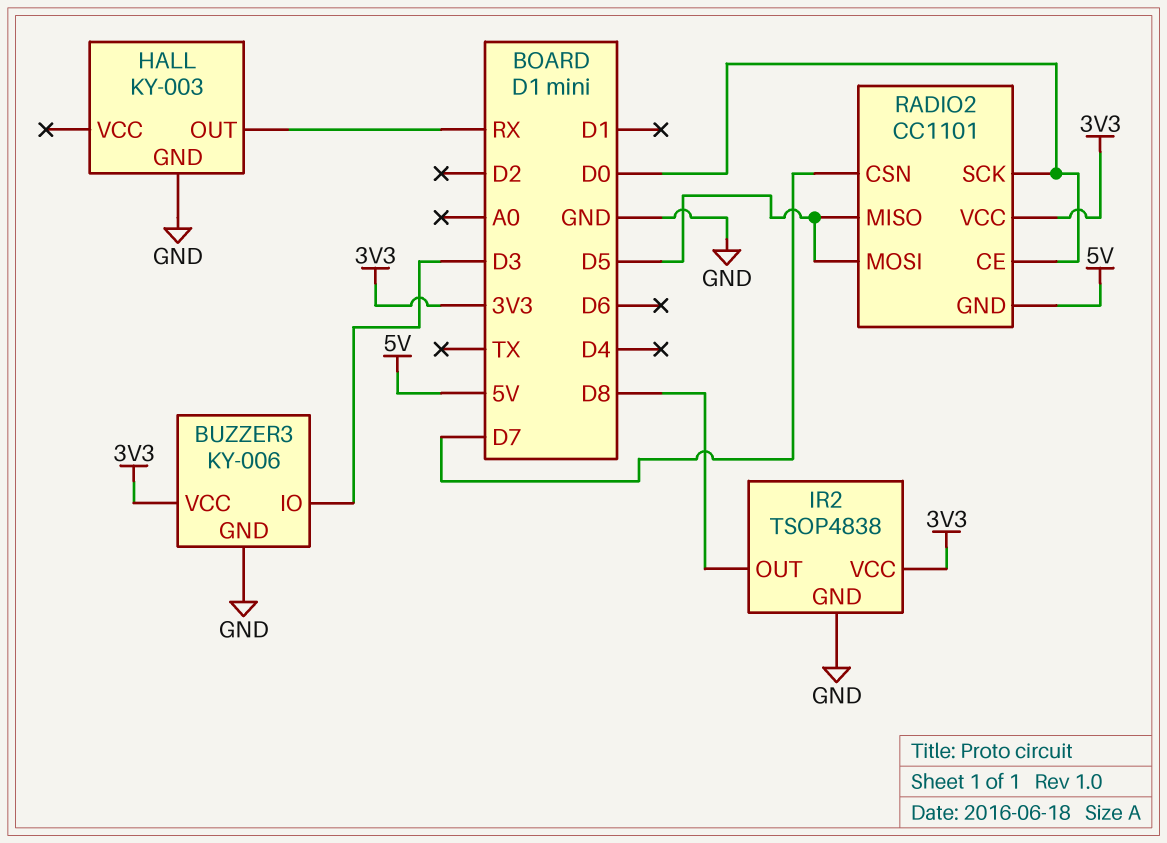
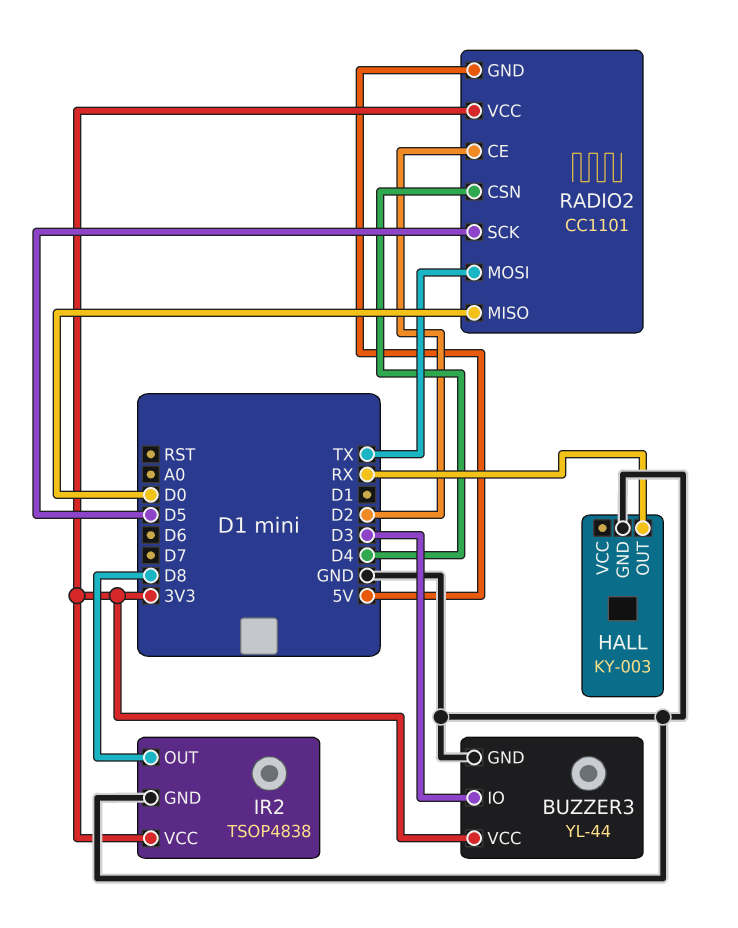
BUZZER3: KY-006 -> YL-44
RADIO2 pin CE: D0 -> D2
RADIO2 pin CSN: D7 -> D4
RADIO2 pin MISO: D5 -> D0
RADIO2 pin MOSI: D5 -> TX
RADIO2 pin SCK: D0 -> D5

